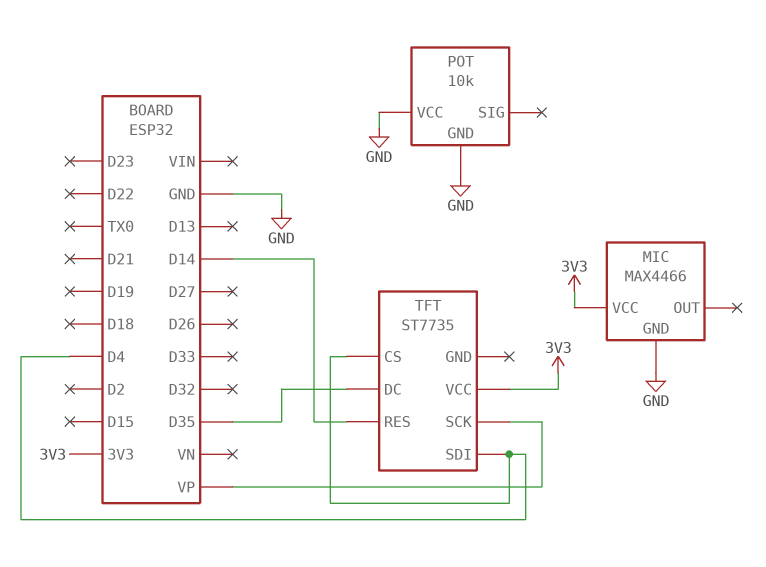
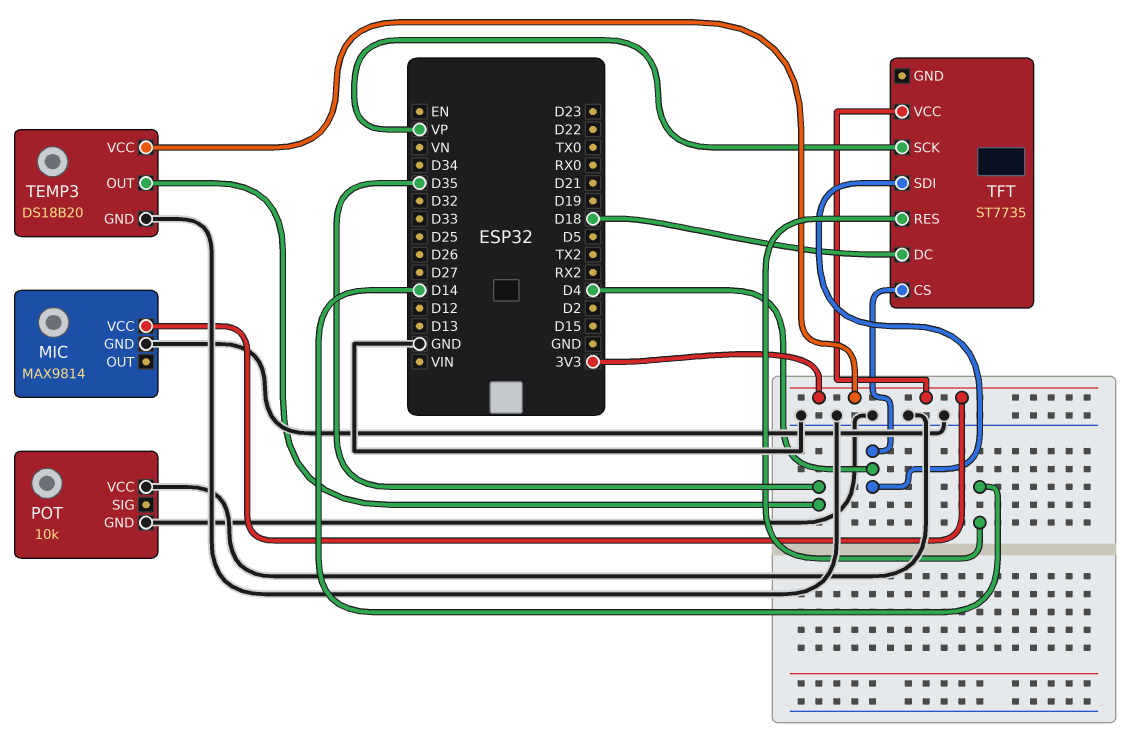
MIC: MAX4466 -> MAX9814
TEMP3: none -> DS18B20
TEMP3 pin GND: none -> GND
TEMP3 pin OUT: none -> D35
TEMP3 pin VCC: none -> 3V3
TFT pin DC: D35 -> D18

